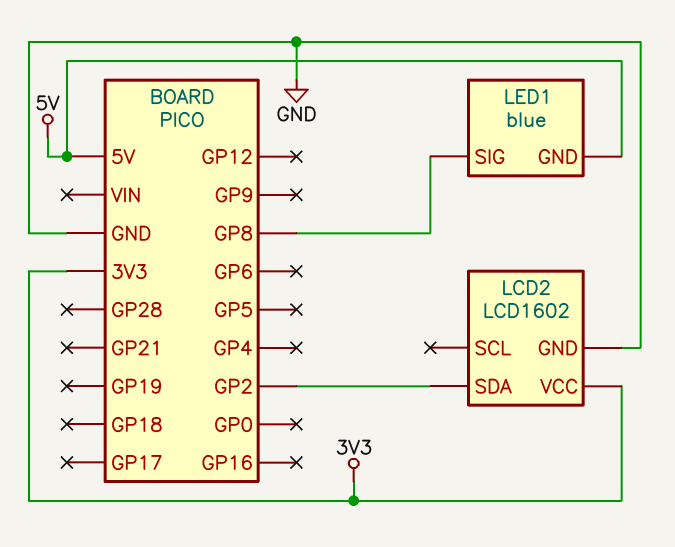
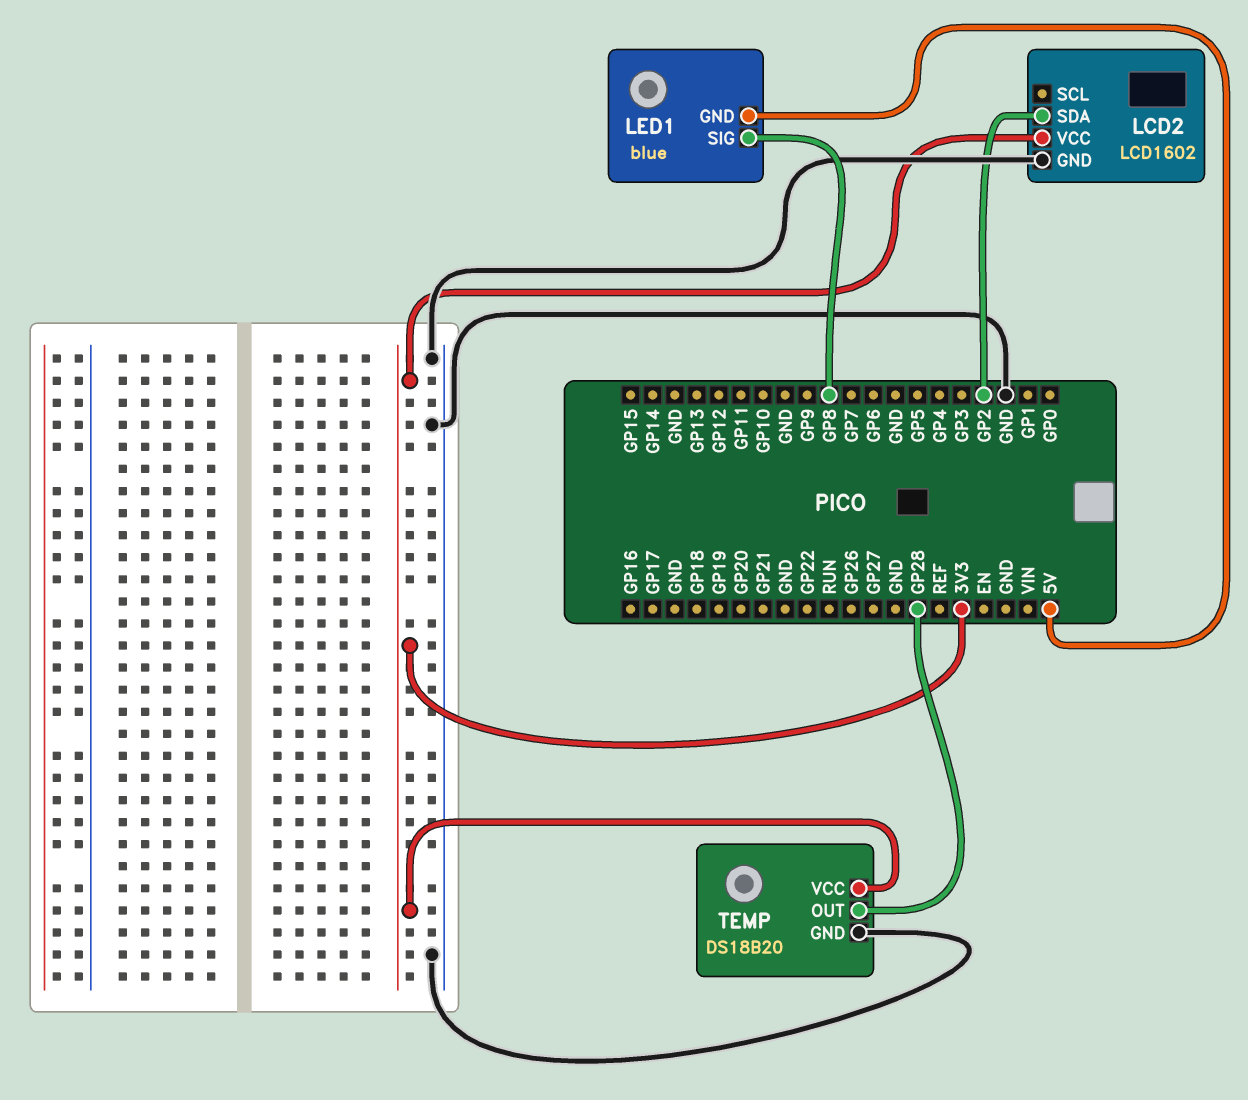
TEMP: none -> DS18B20
TEMP pin GND: none -> GND
TEMP pin OUT: none -> GP28
TEMP pin VCC: none -> 3V3

